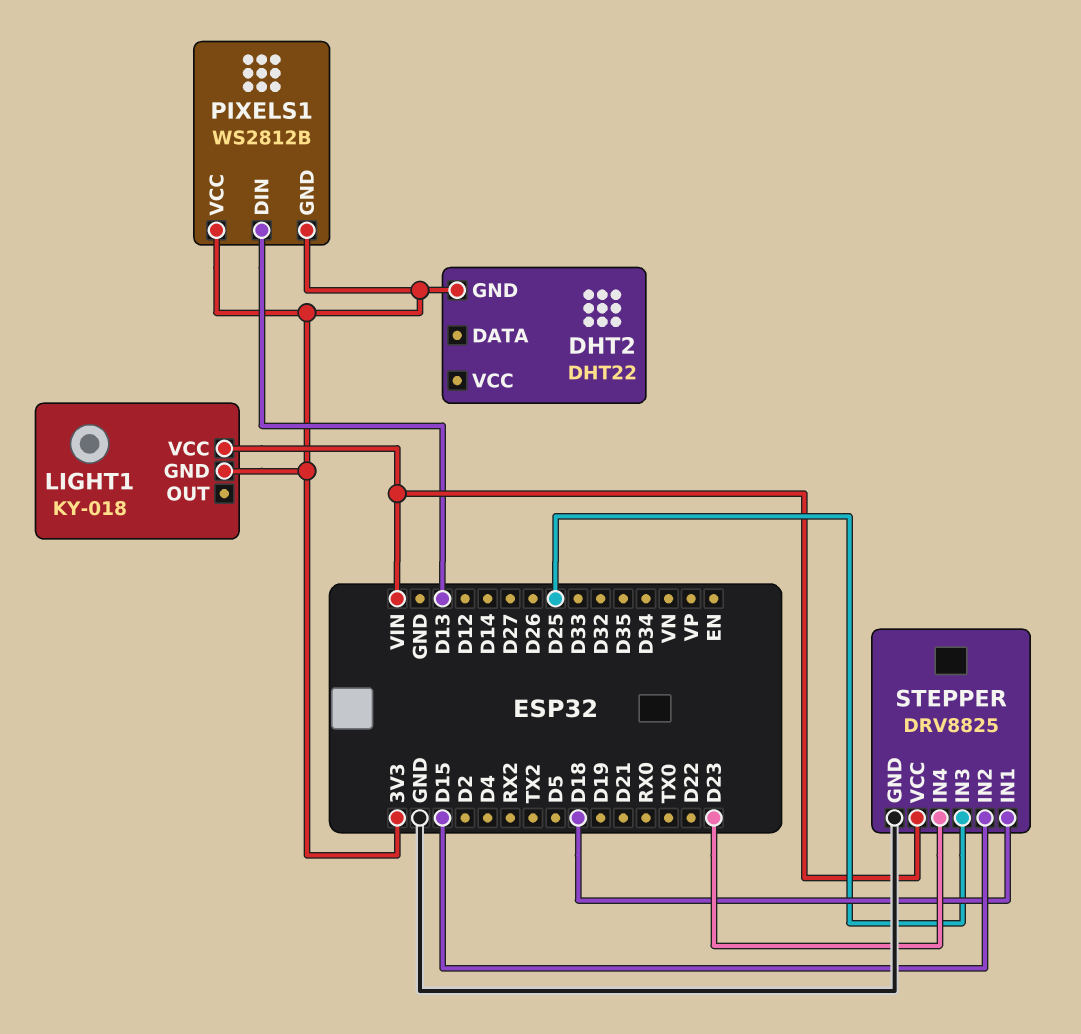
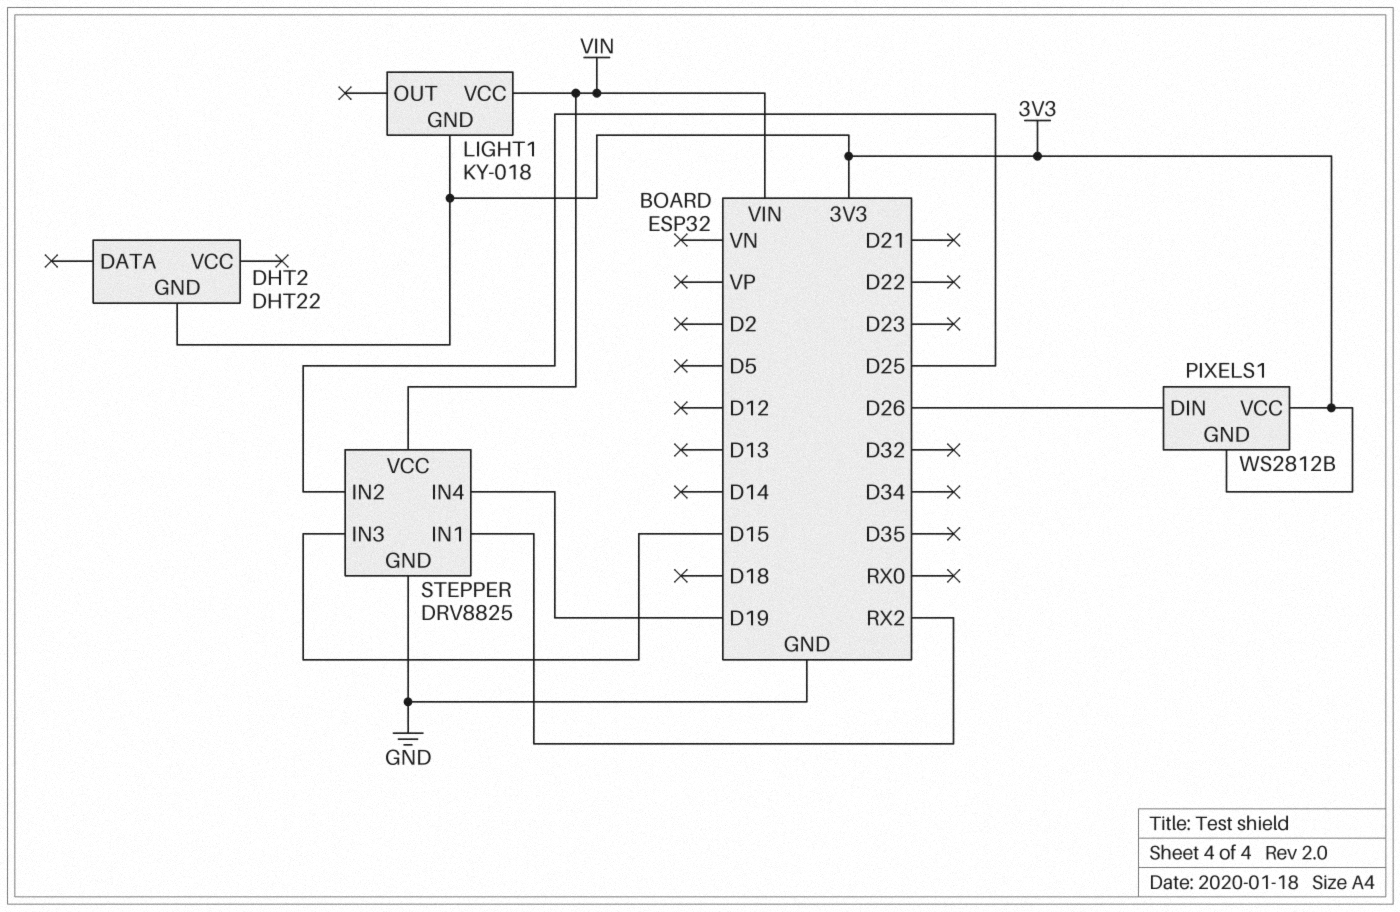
PIXELS1 pin DIN: D13 -> D26
STEPPER pin IN1: D18 -> RX2
STEPPER pin IN2: D15 -> D25
STEPPER pin IN3: D25 -> D15
STEPPER pin IN4: D23 -> D19

